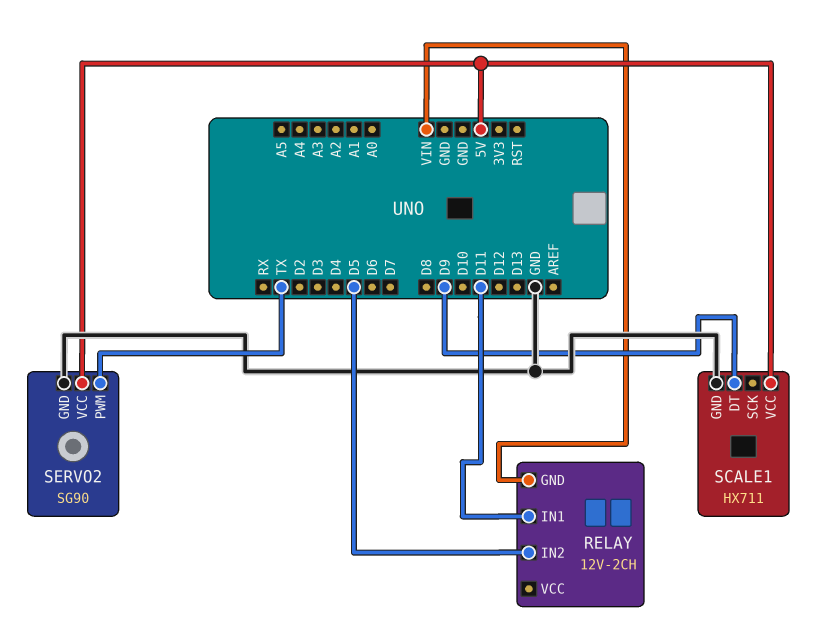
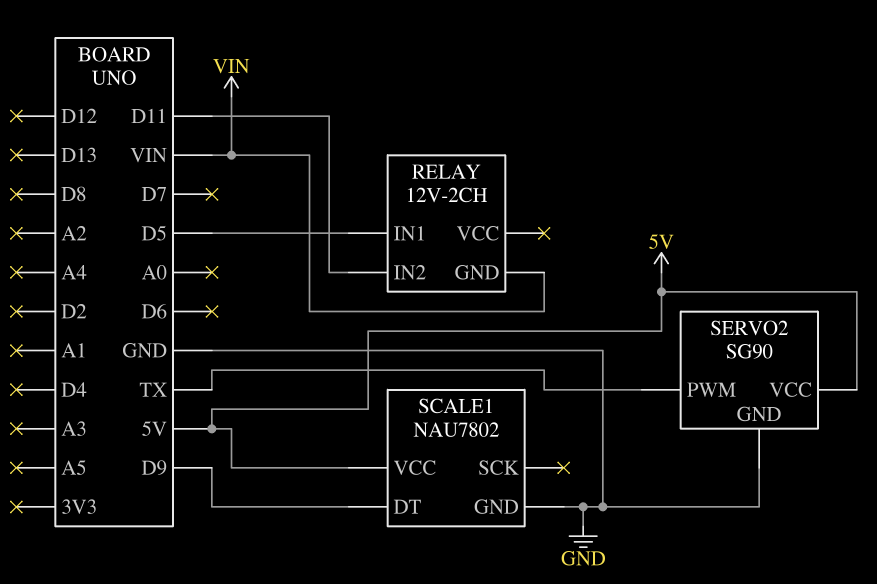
RELAY pin IN1: D11 -> D5
RELAY pin IN2: D5 -> D11
SCALE1: HX711 -> NAU7802

